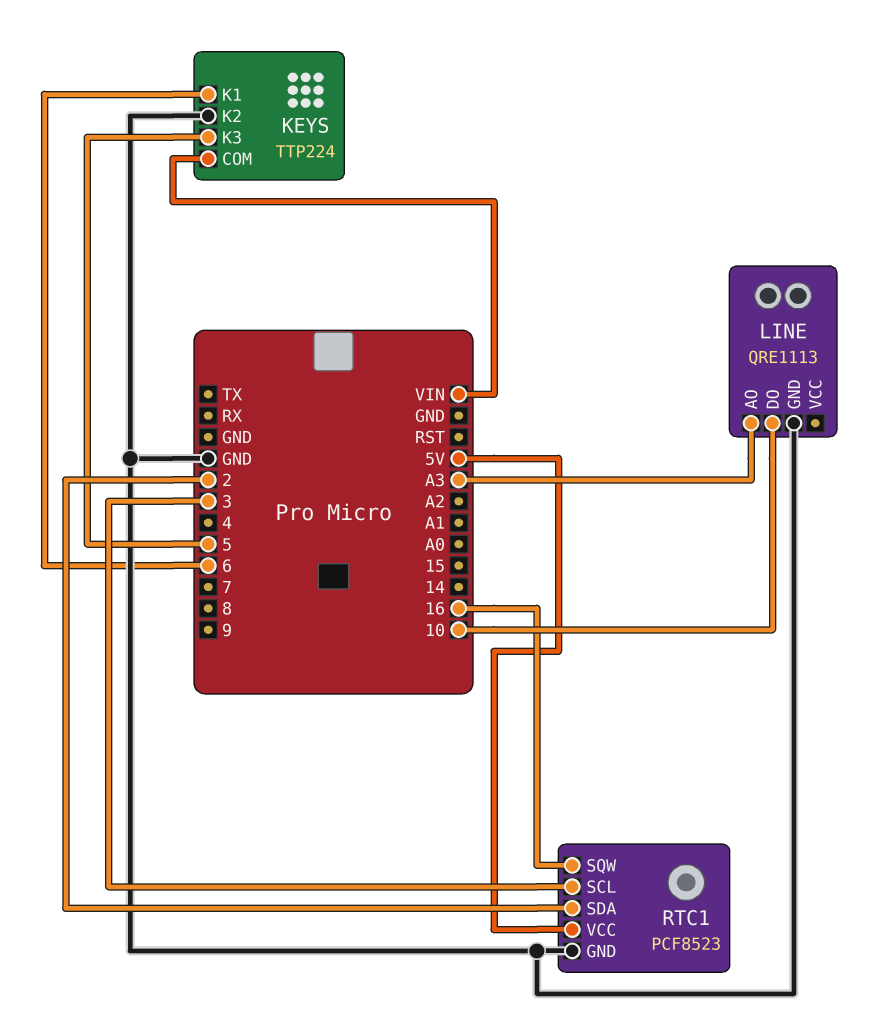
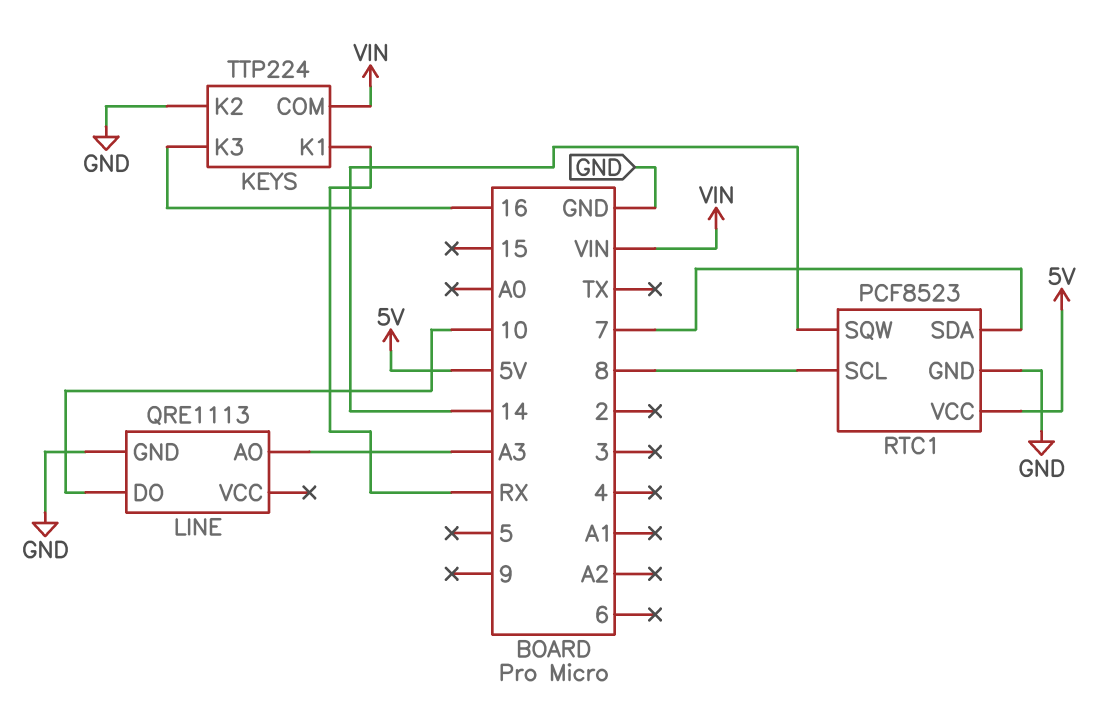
KEYS pin K1: 6 -> RX
KEYS pin K3: 5 -> 16
RTC1 pin SCL: 3 -> 8
RTC1 pin SDA: 2 -> 7
RTC1 pin SQW: 16 -> 14

